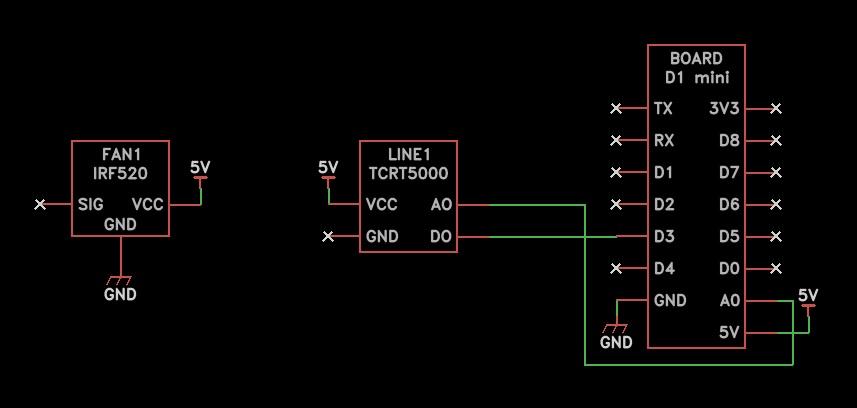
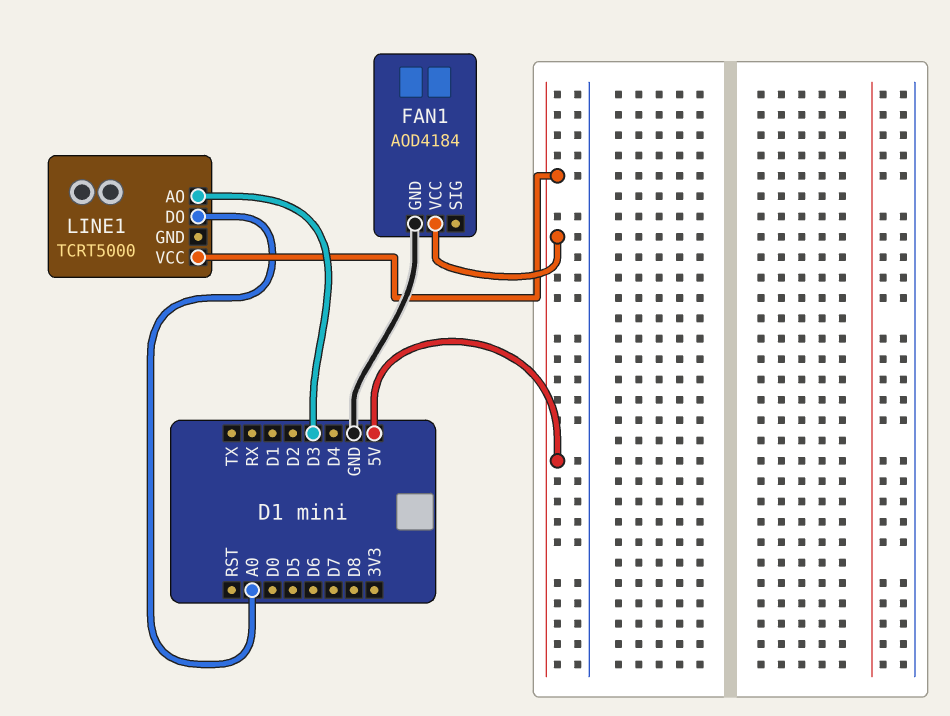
FAN1: IRF520 -> AOD4184
LINE1 pin AO: A0 -> D3
LINE1 pin DO: D3 -> A0

